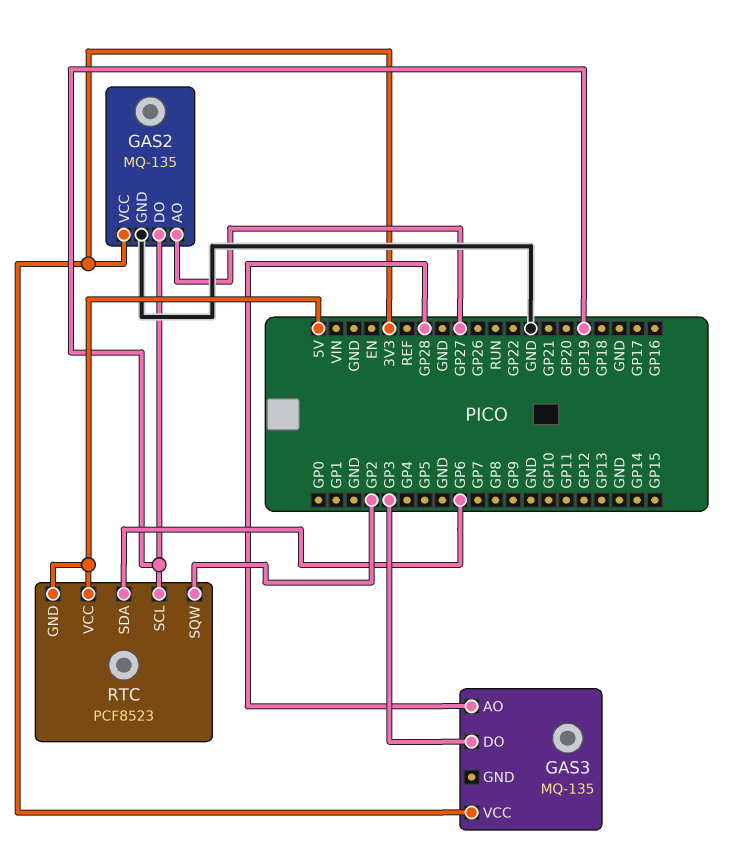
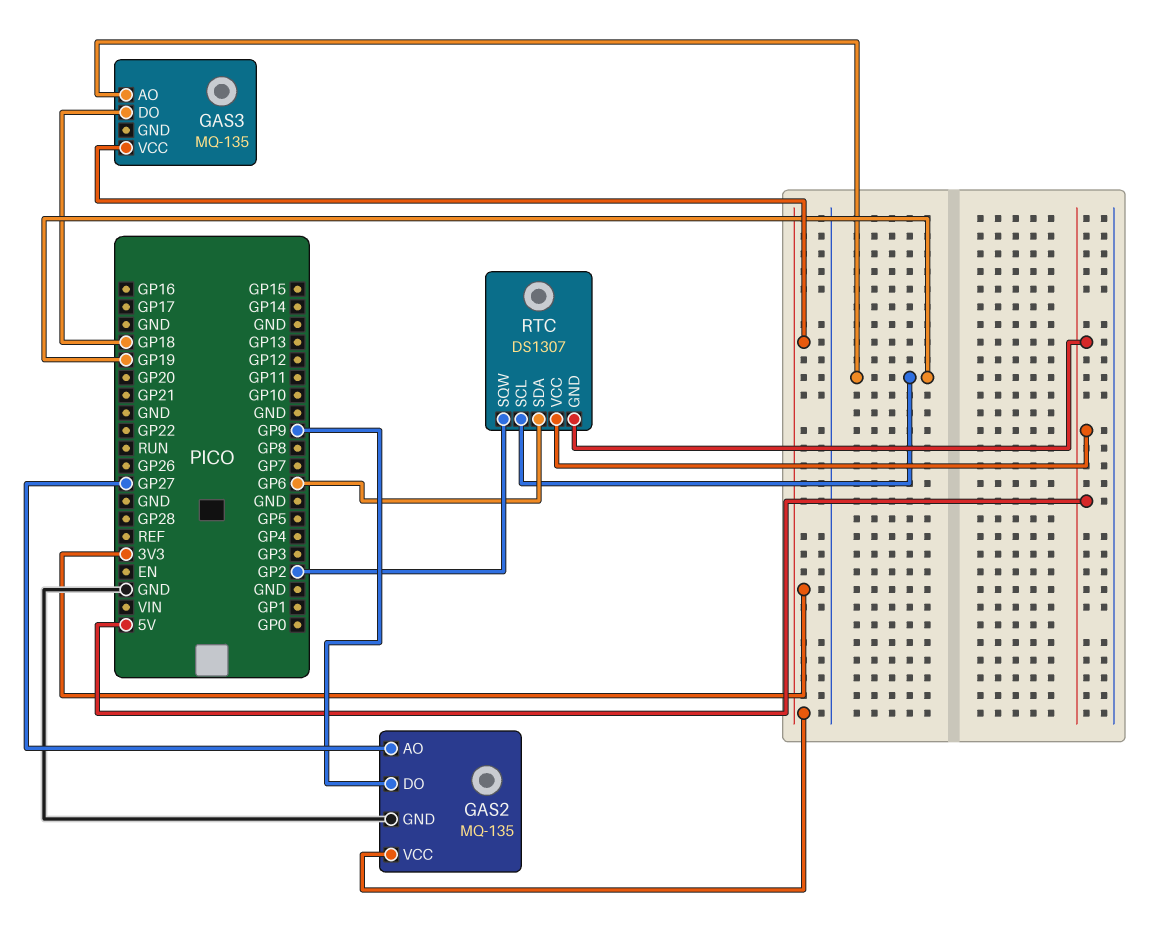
GAS2 pin DO: GP19 -> GP9
GAS3 pin AO: GP28 -> GP19
GAS3 pin DO: GP3 -> GP18
RTC: PCF8523 -> DS1307

